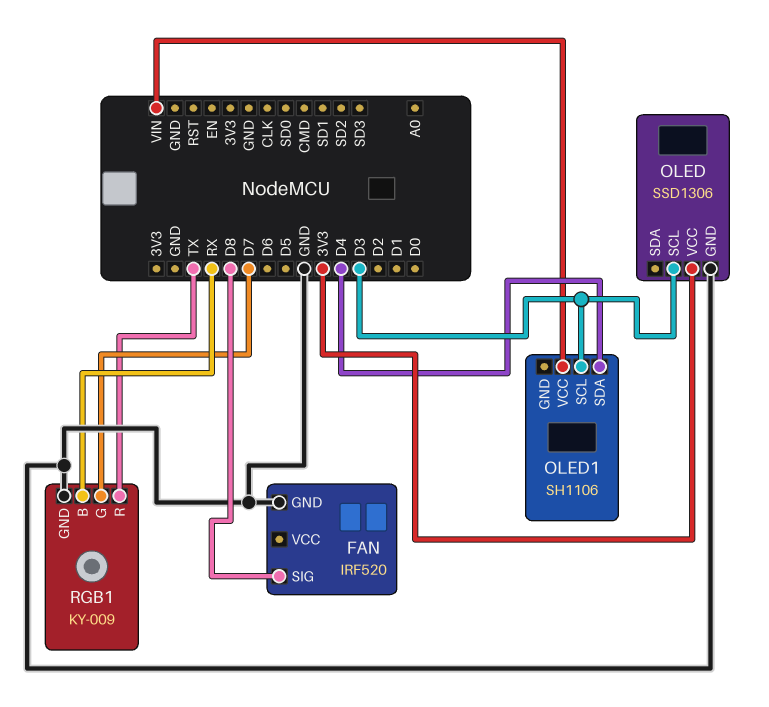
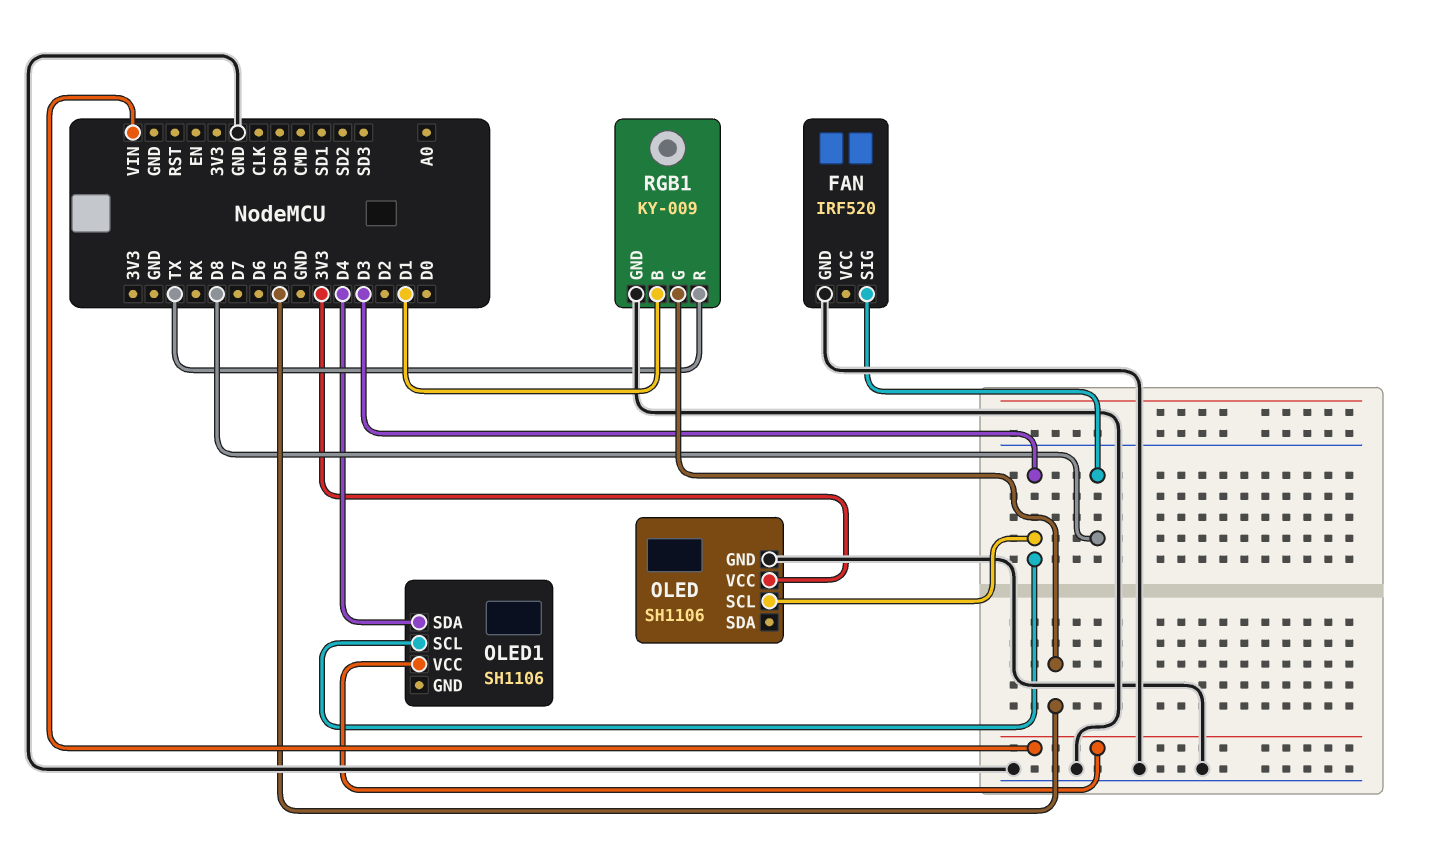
OLED: SSD1306 -> SH1106
RGB1 pin B: RX -> D1
RGB1 pin G: D7 -> D5

